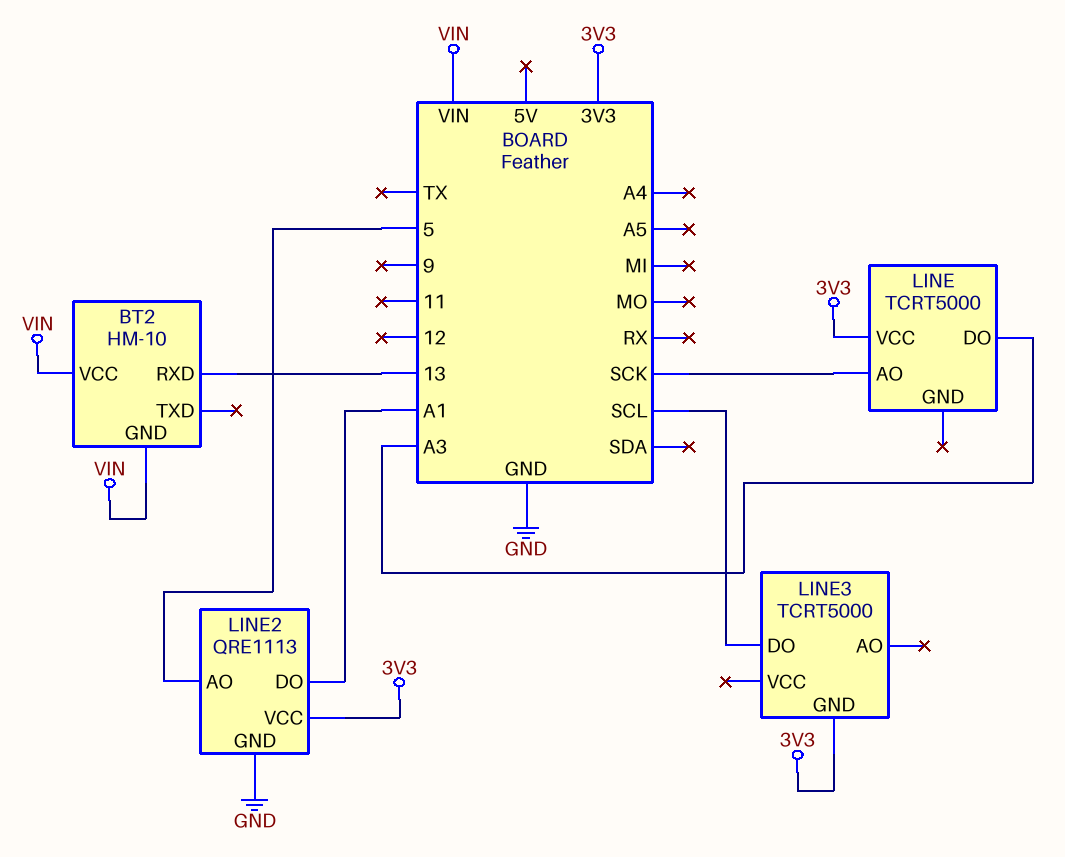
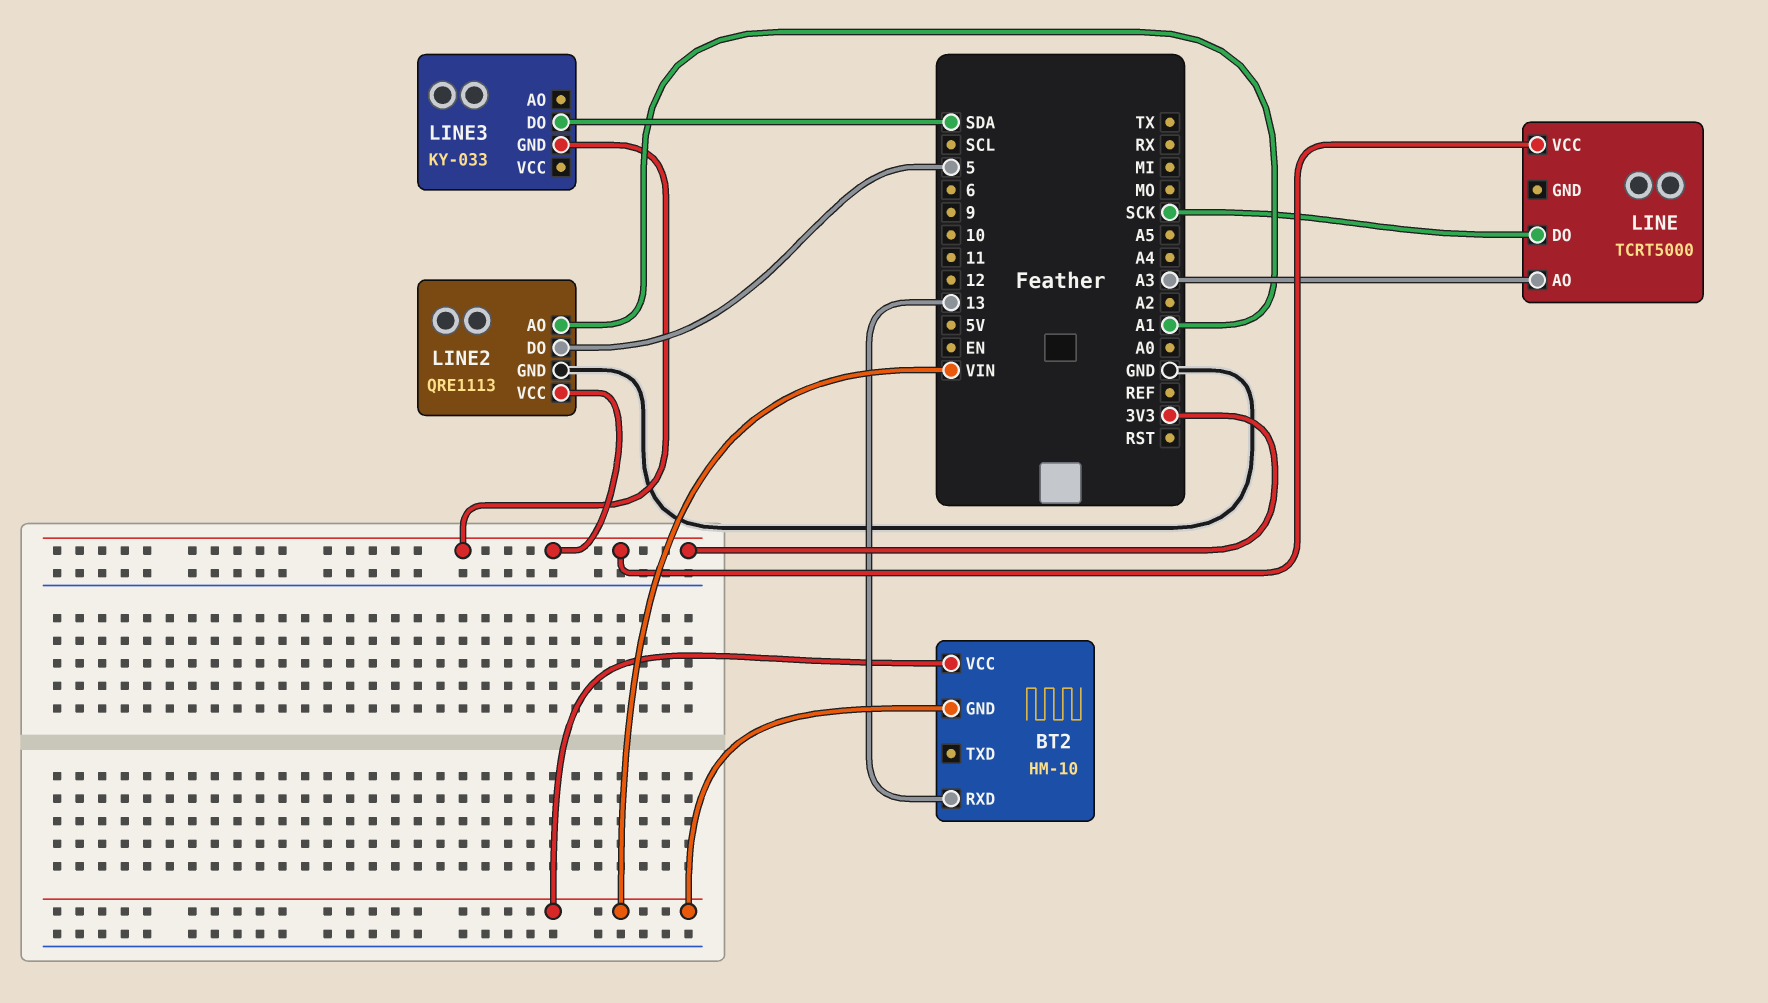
LINE pin AO: SCK -> A3
LINE pin DO: A3 -> SCK
LINE2 pin AO: 5 -> A1
LINE2 pin DO: A1 -> 5
LINE3: TCRT5000 -> KY-033
LINE3 pin DO: SCL -> SDA

